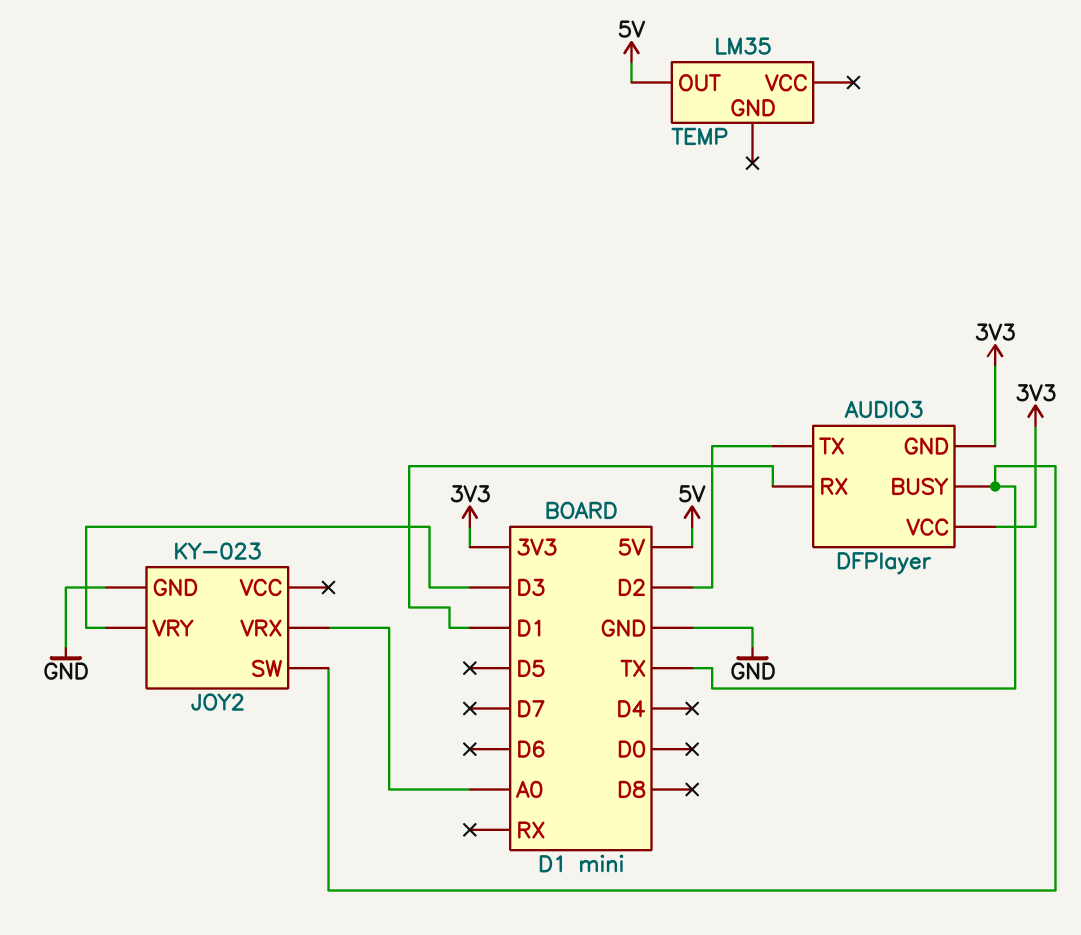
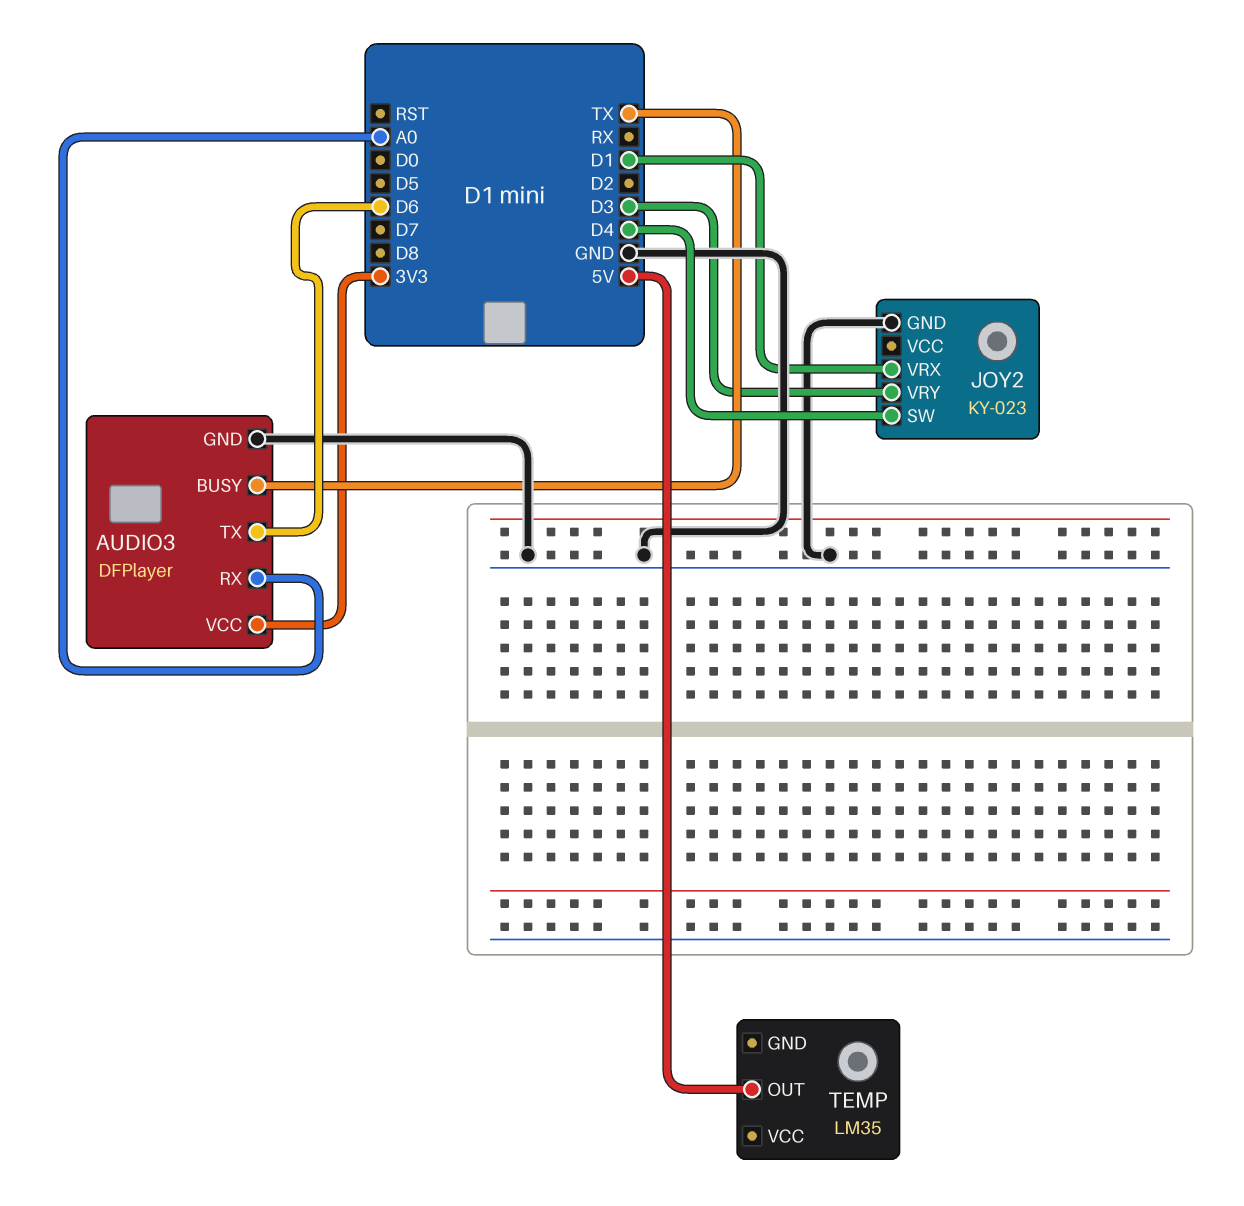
AUDIO3 pin GND: 3V3 -> GND
AUDIO3 pin RX: D1 -> A0
AUDIO3 pin TX: D2 -> D6
JOY2 pin SW: TX -> D4
JOY2 pin VRX: A0 -> D1

